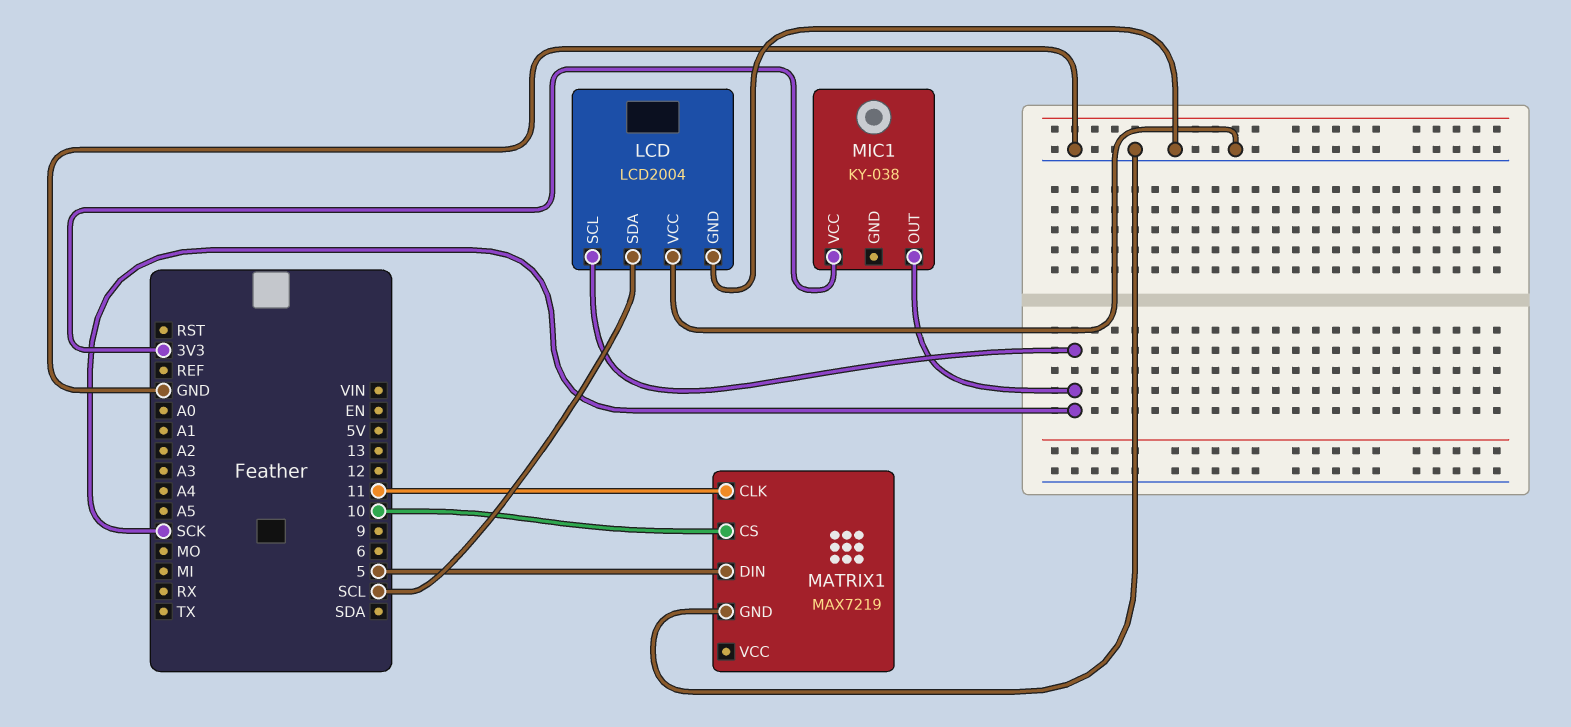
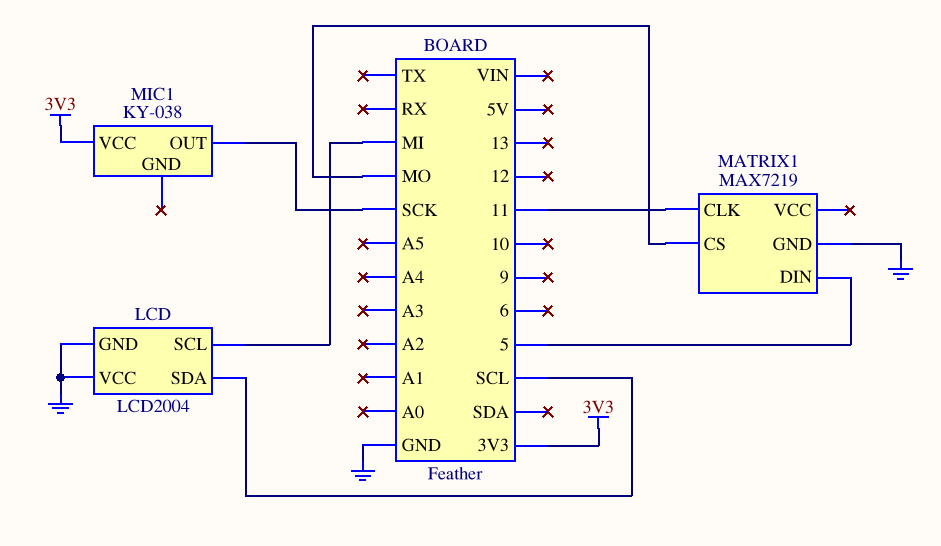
LCD pin SCL: SCK -> MI
MATRIX1 pin CS: 10 -> MO

